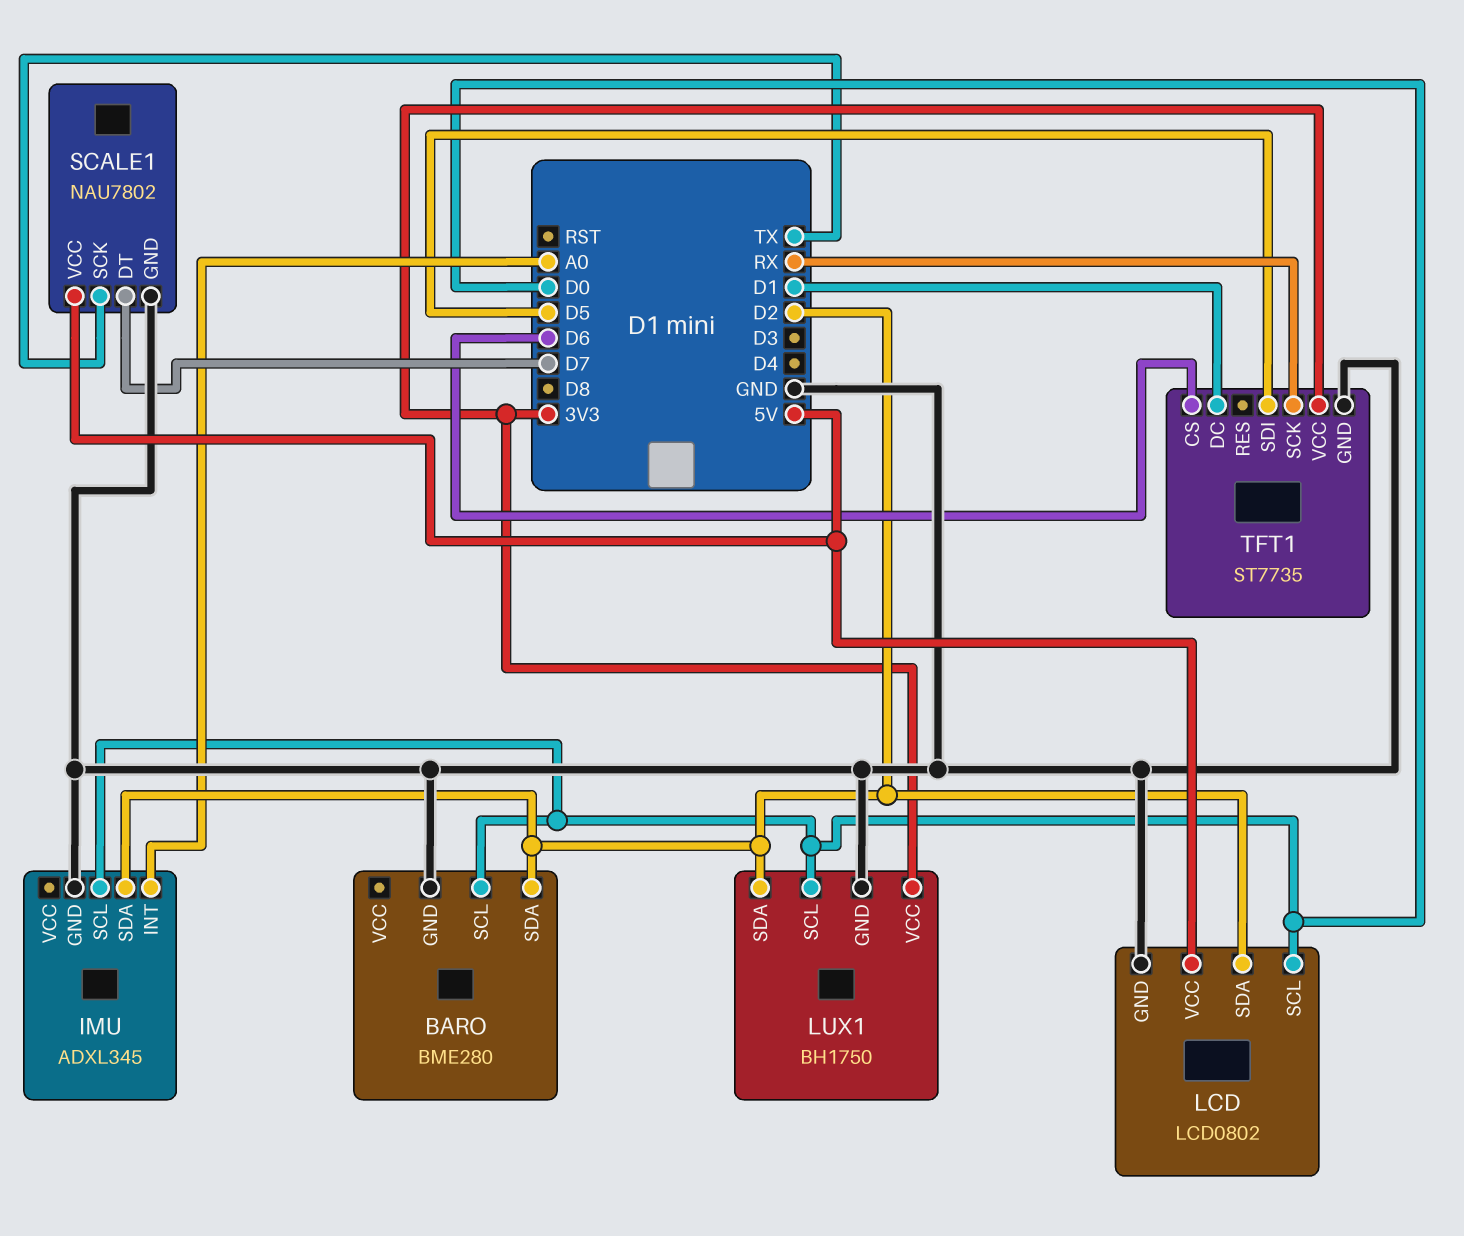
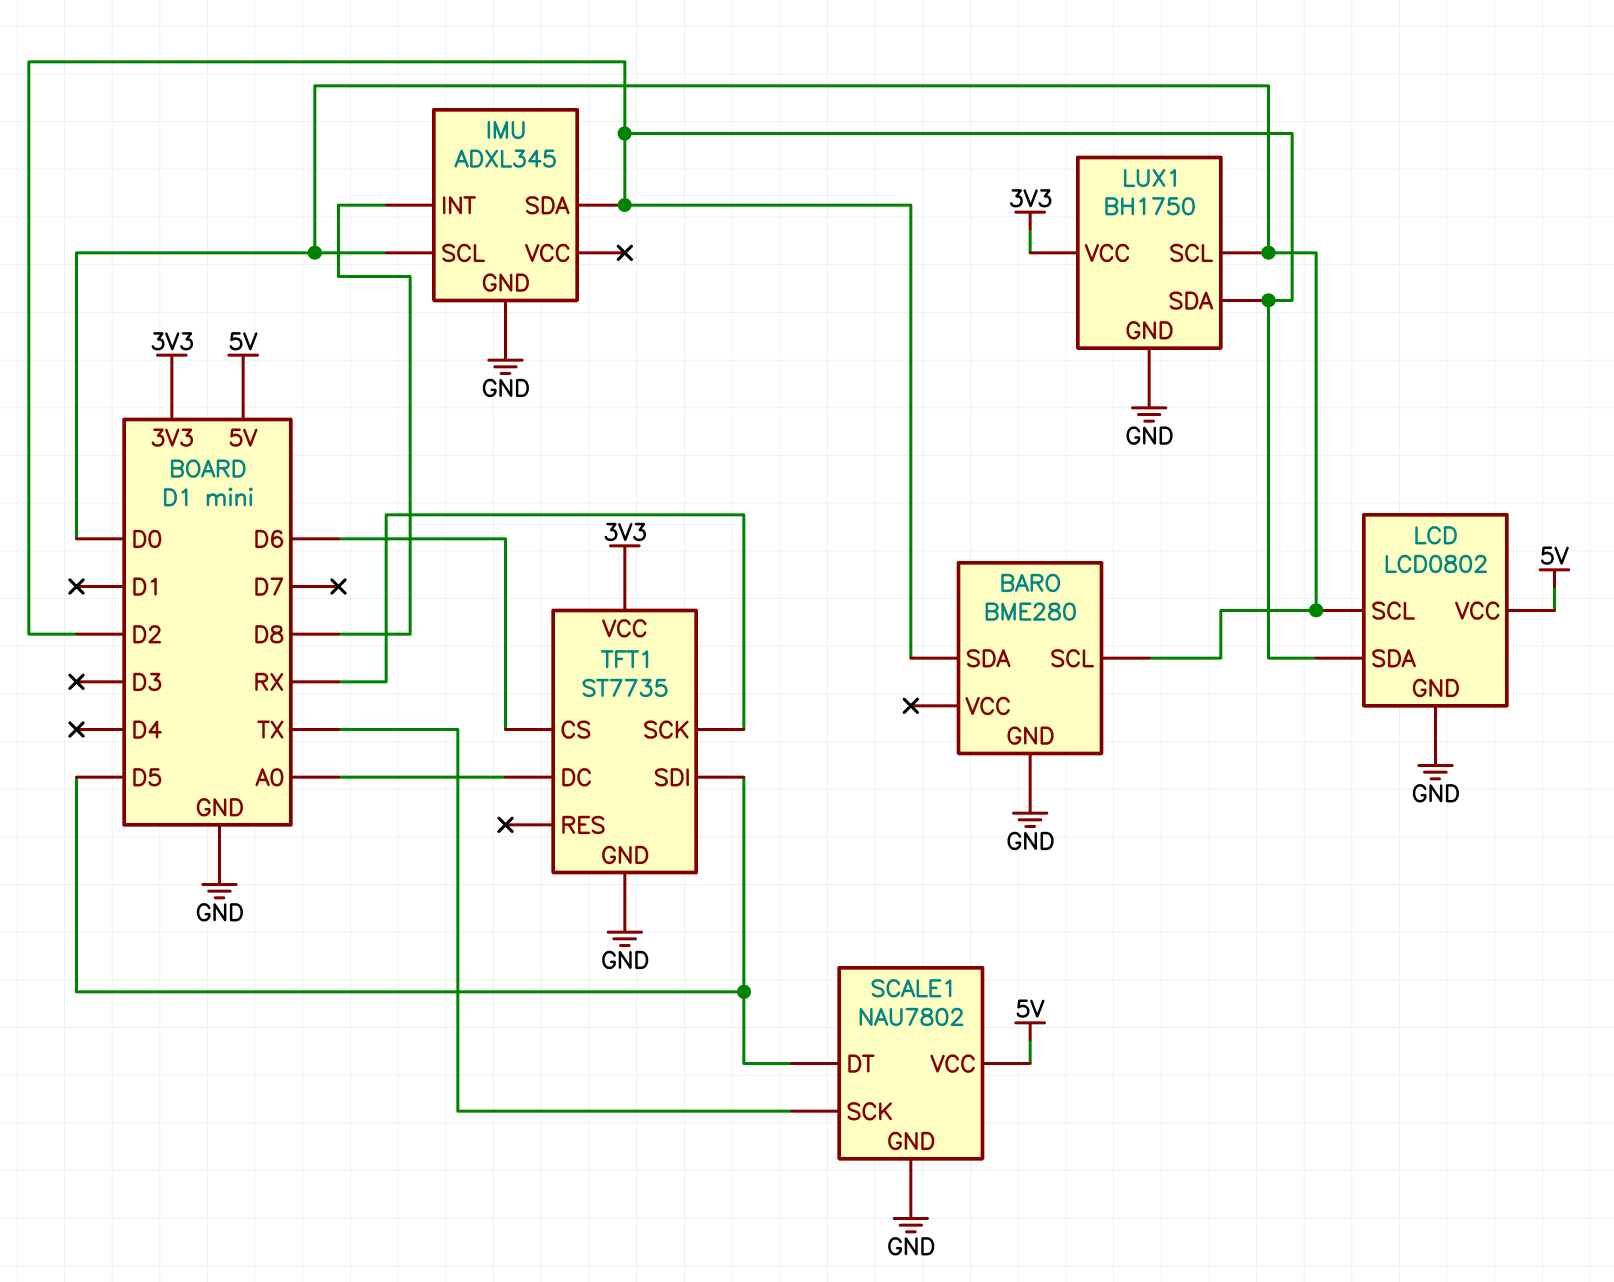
IMU pin INT: A0 -> D8
SCALE1 pin DT: D7 -> D5
TFT1 pin DC: D1 -> A0

